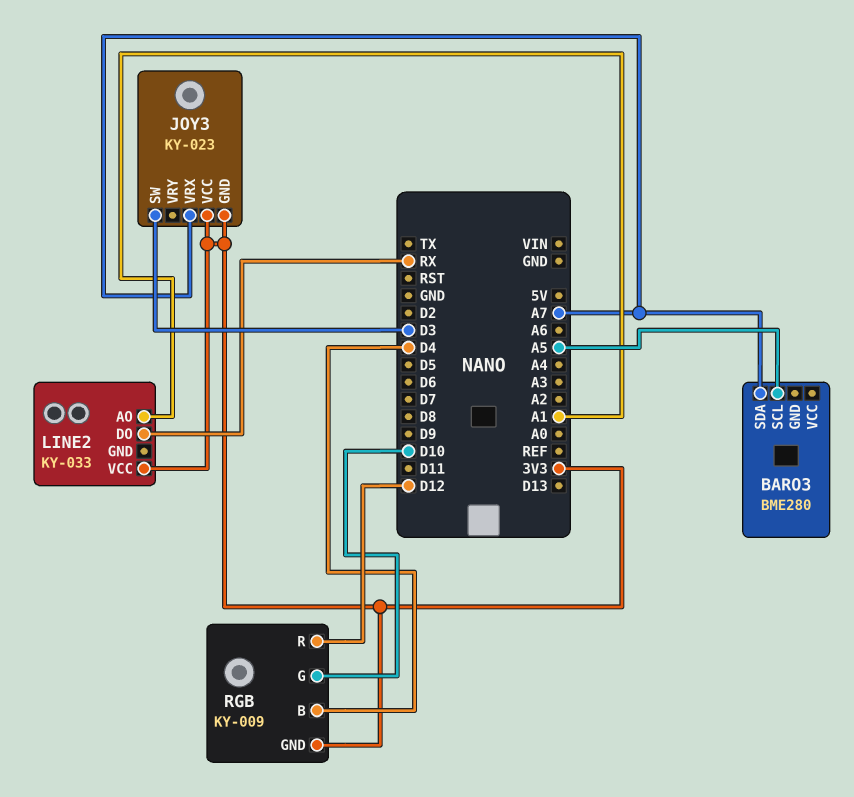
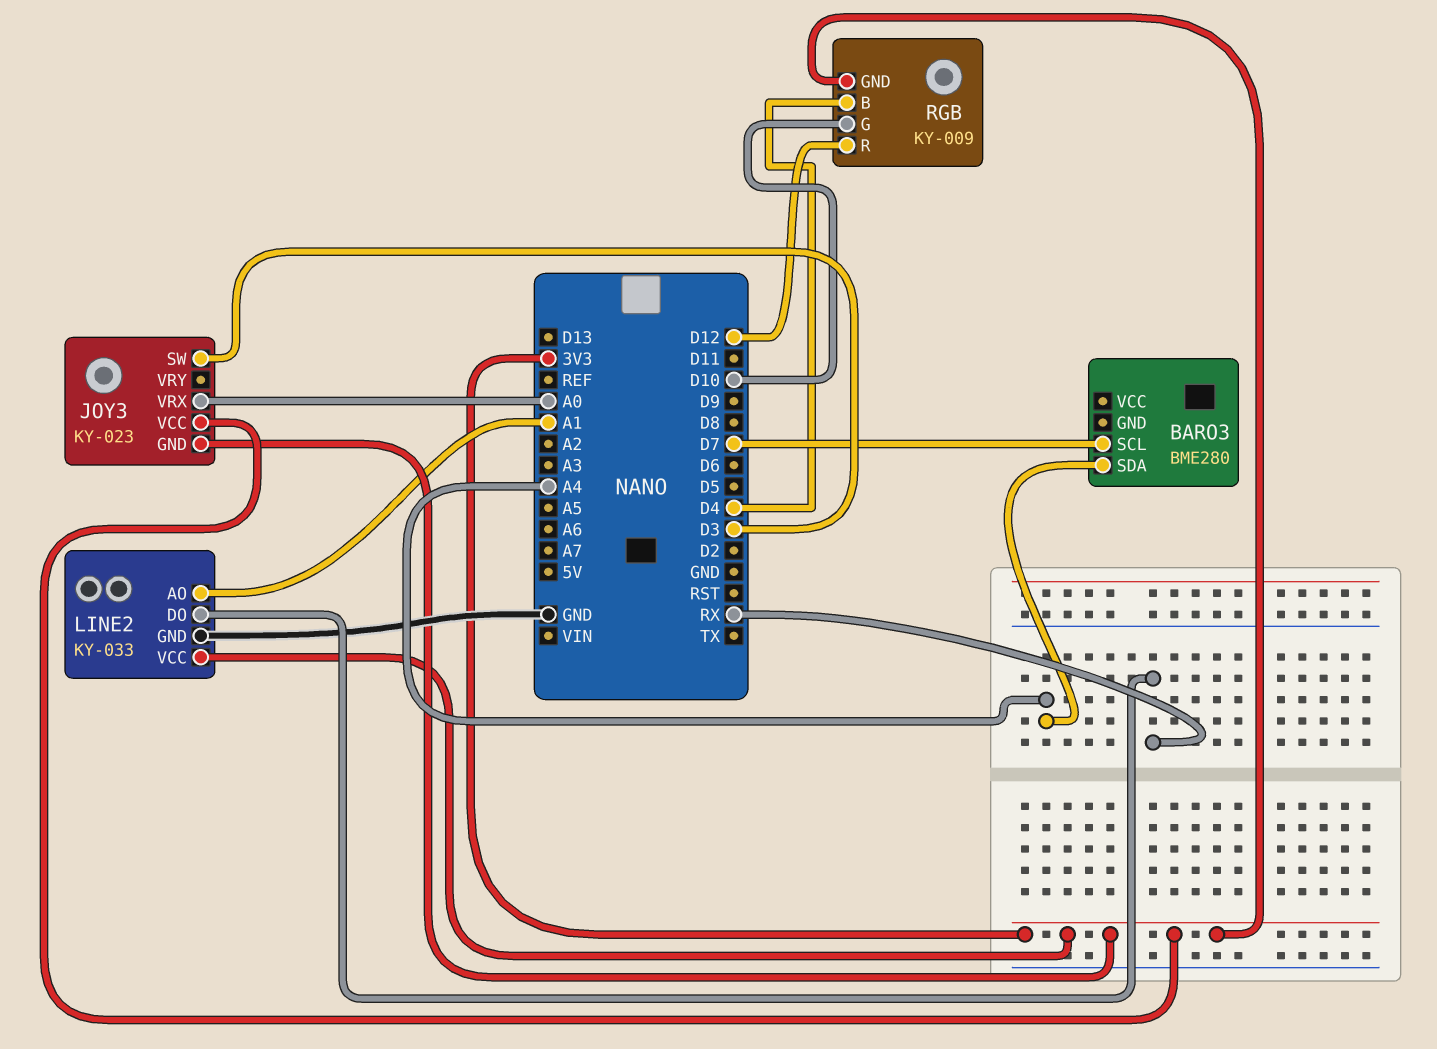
BARO3 pin SCL: A5 -> D7
BARO3 pin SDA: A7 -> A4
JOY3 pin VRX: A7 -> A0
LINE2 pin GND: none -> GND

